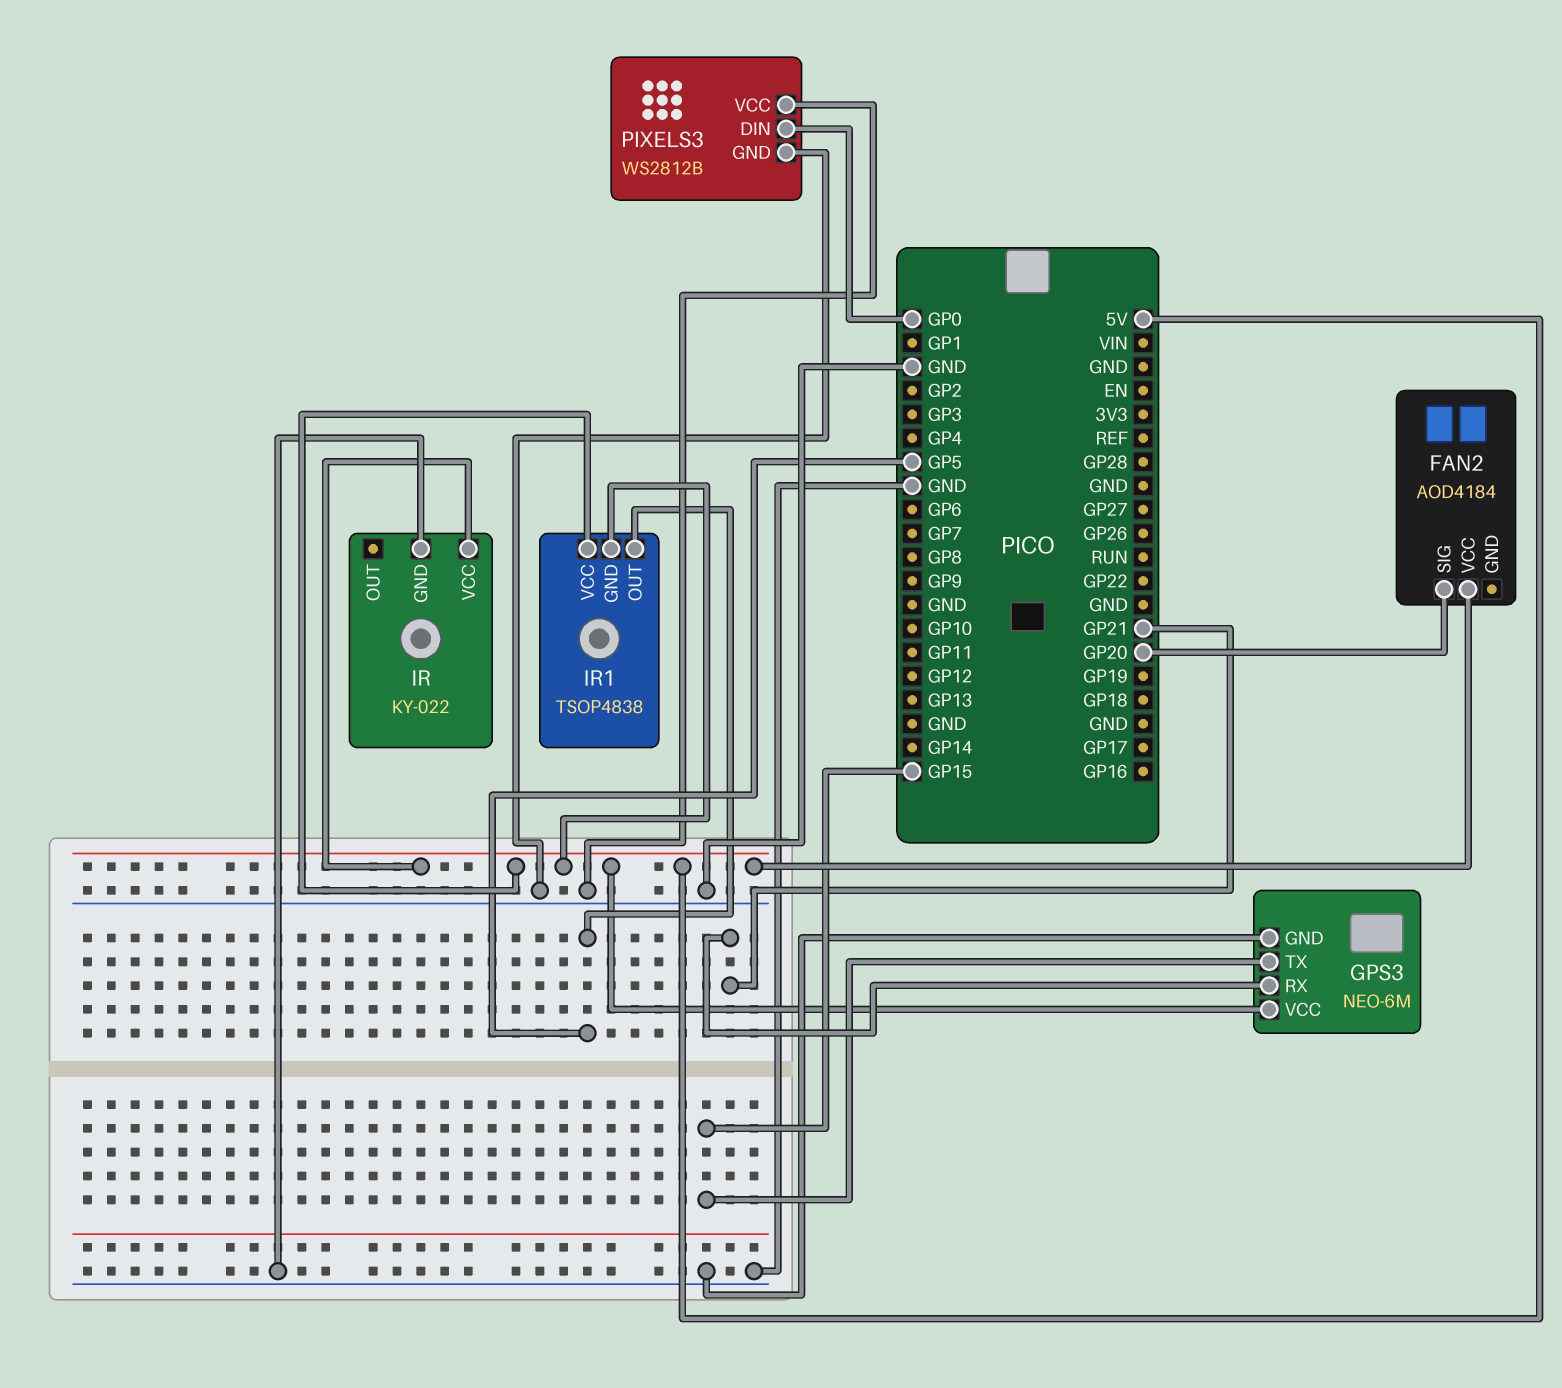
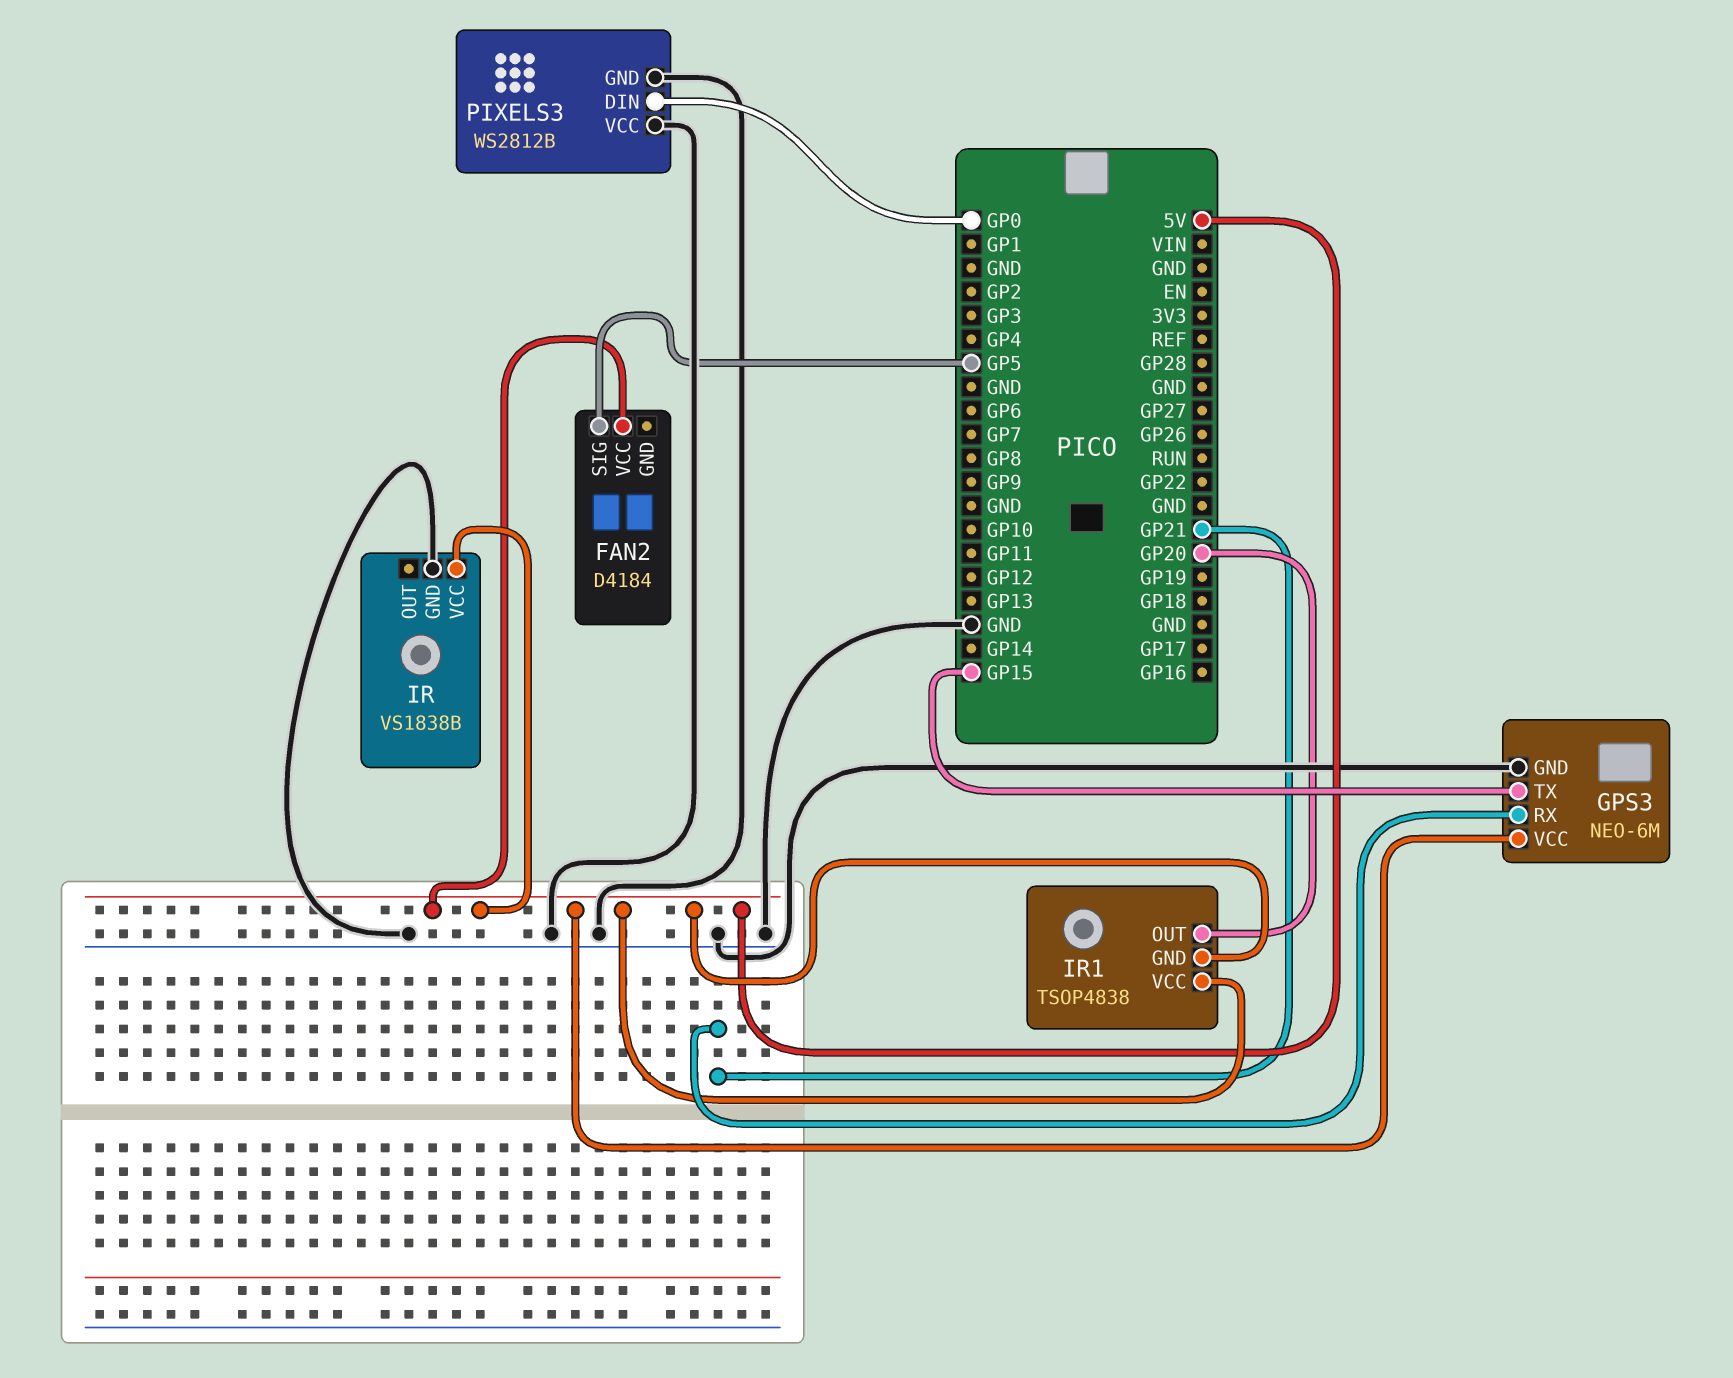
FAN2: AOD4184 -> D4184
FAN2 pin SIG: GP20 -> GP5
IR: KY-022 -> VS1838B
IR1 pin OUT: GP5 -> GP20

